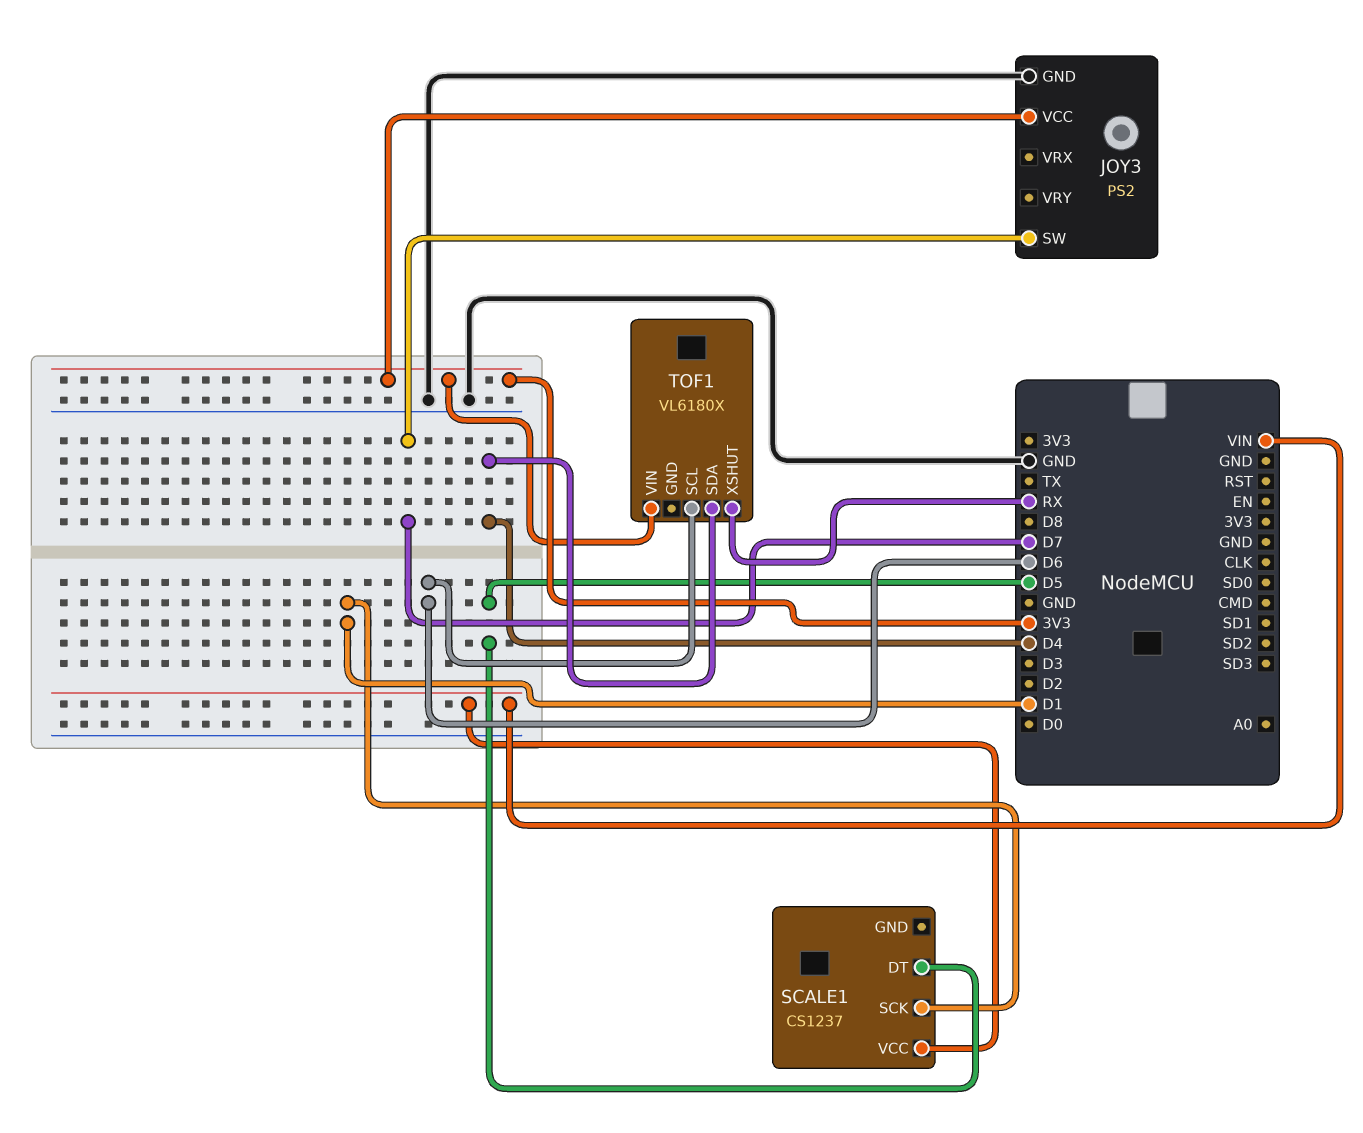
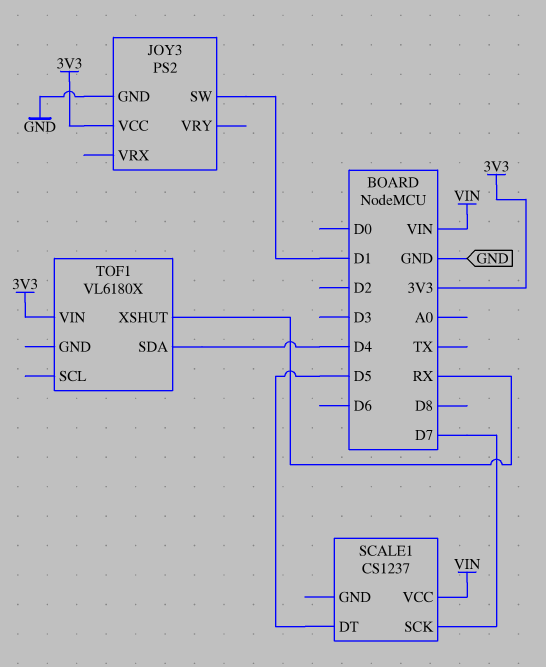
JOY3 pin SW: D7 -> D1
SCALE1 pin SCK: D1 -> D7
TOF1 pin SCL: D6 -> none

